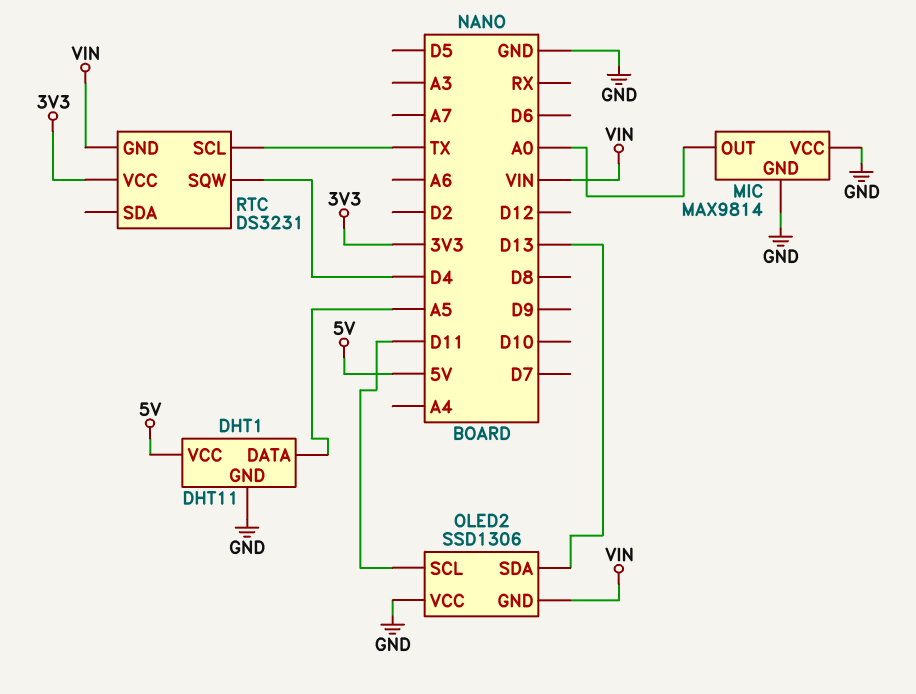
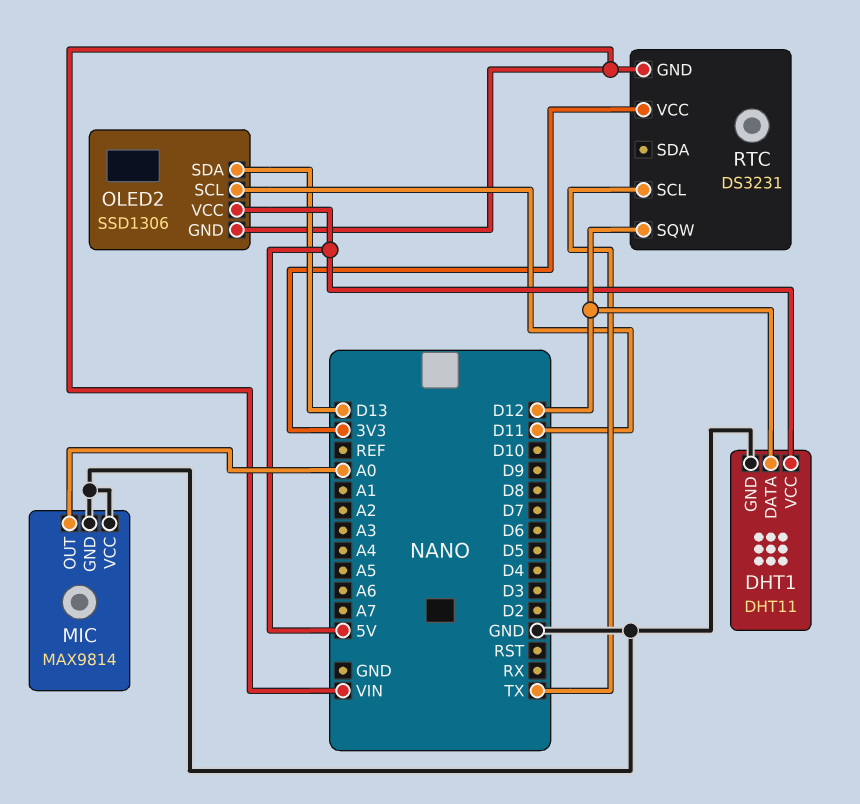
DHT1 pin DATA: A5 -> D12
OLED2 pin VCC: GND -> 5V
RTC pin SQW: D4 -> D12

